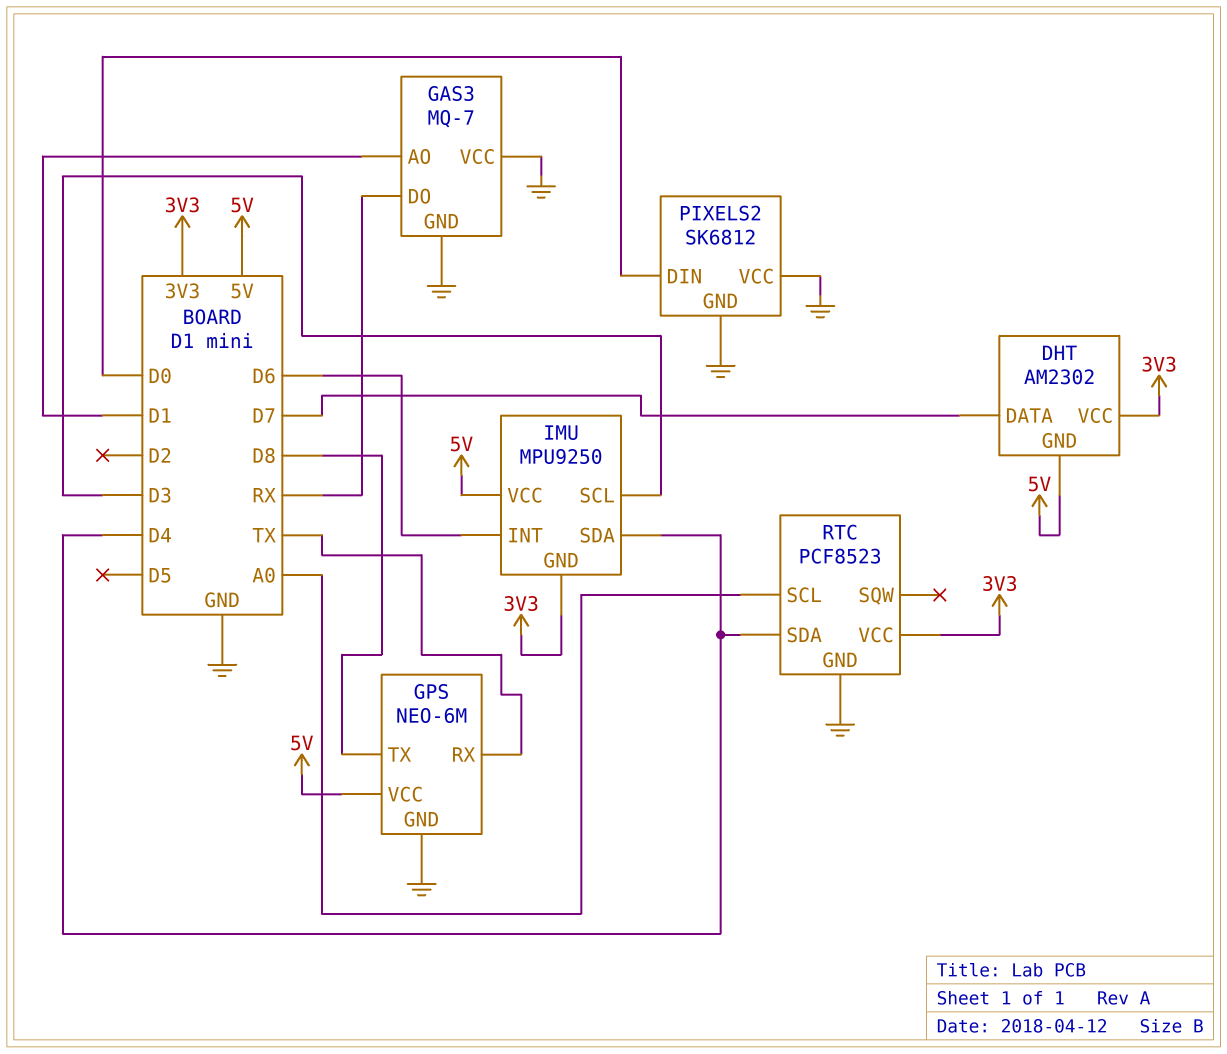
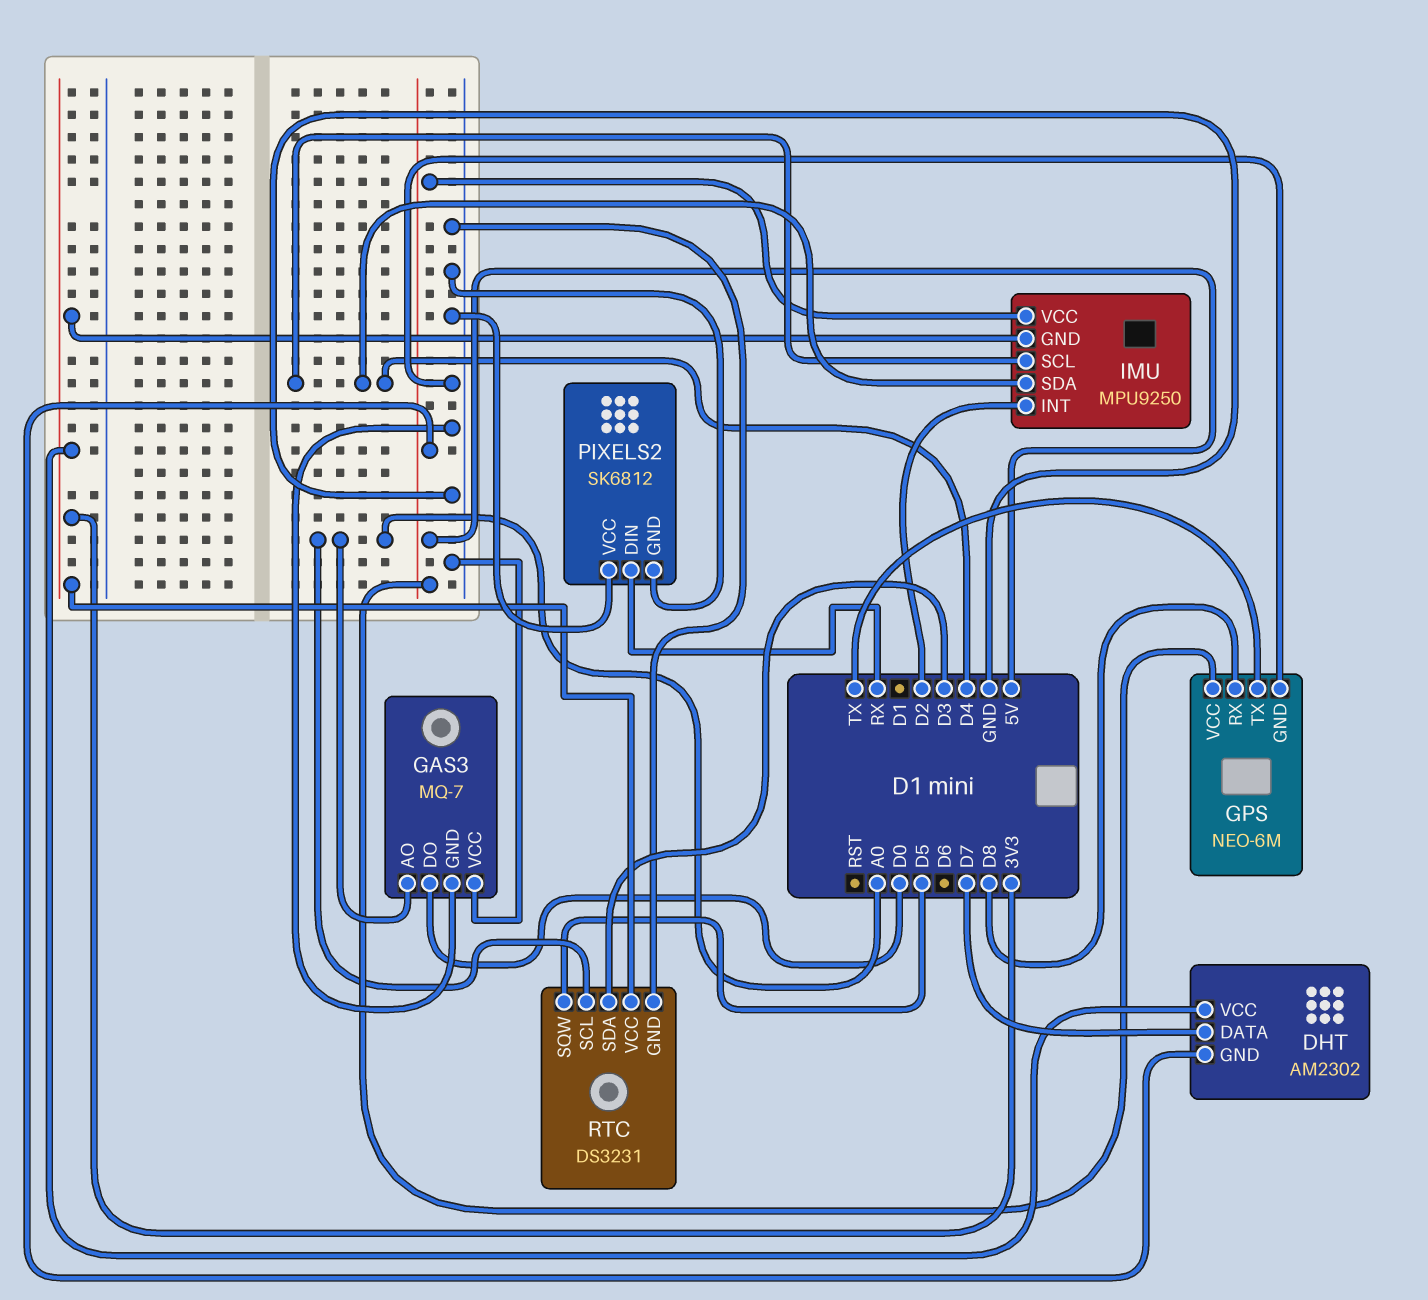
GAS3 pin AO: D1 -> A0
GAS3 pin DO: RX -> D0
GPS pin RX: TX -> D8
GPS pin TX: D8 -> TX
IMU pin INT: D6 -> D2
IMU pin SCL: D3 -> D4
PIXELS2 pin DIN: D0 -> RX
RTC: PCF8523 -> DS3231
RTC pin SDA: D4 -> D3
RTC pin SQW: none -> D5

